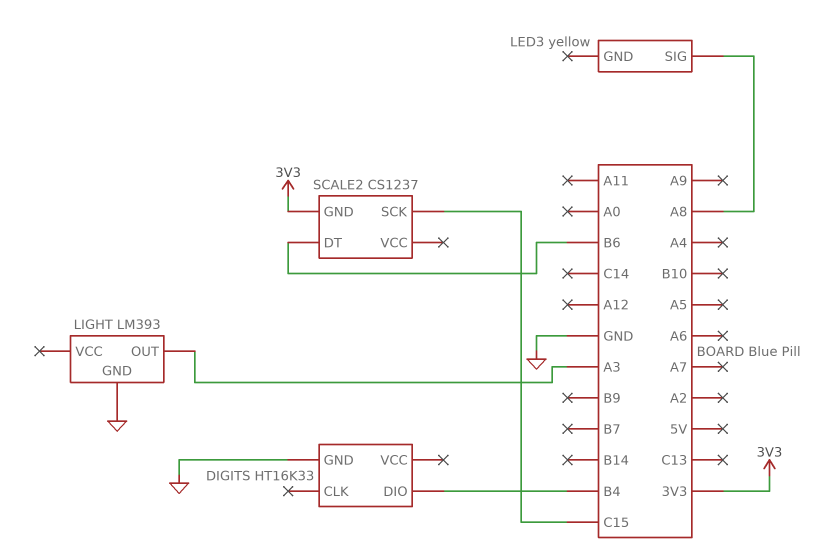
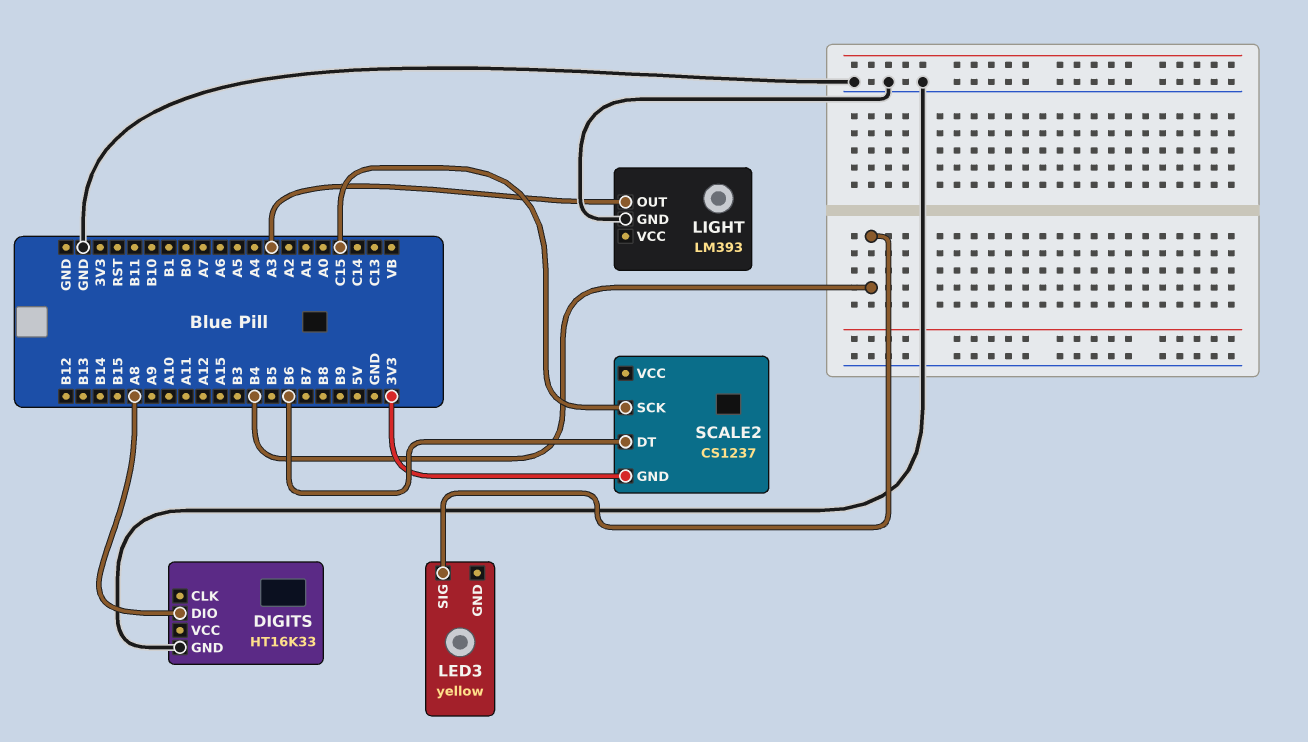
DIGITS pin DIO: B4 -> A8
LED3 pin SIG: A8 -> B4

